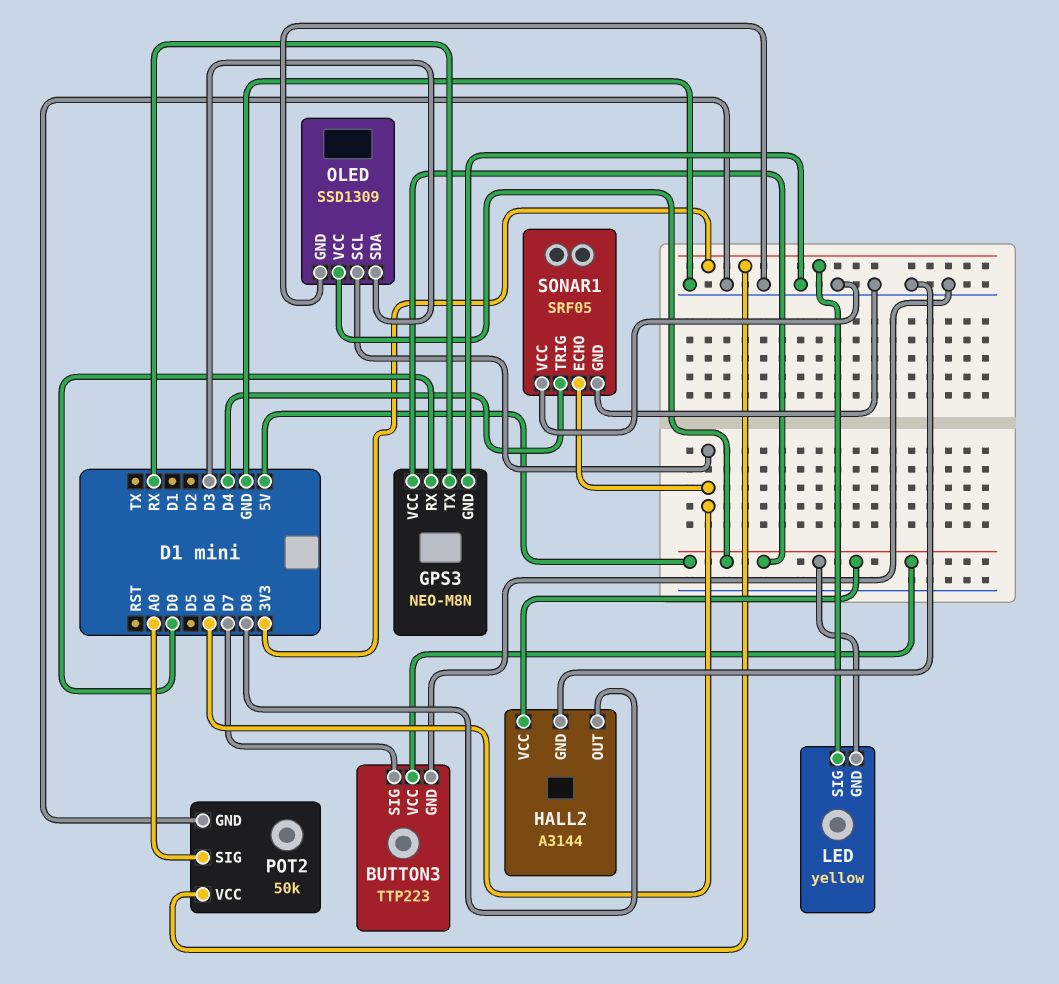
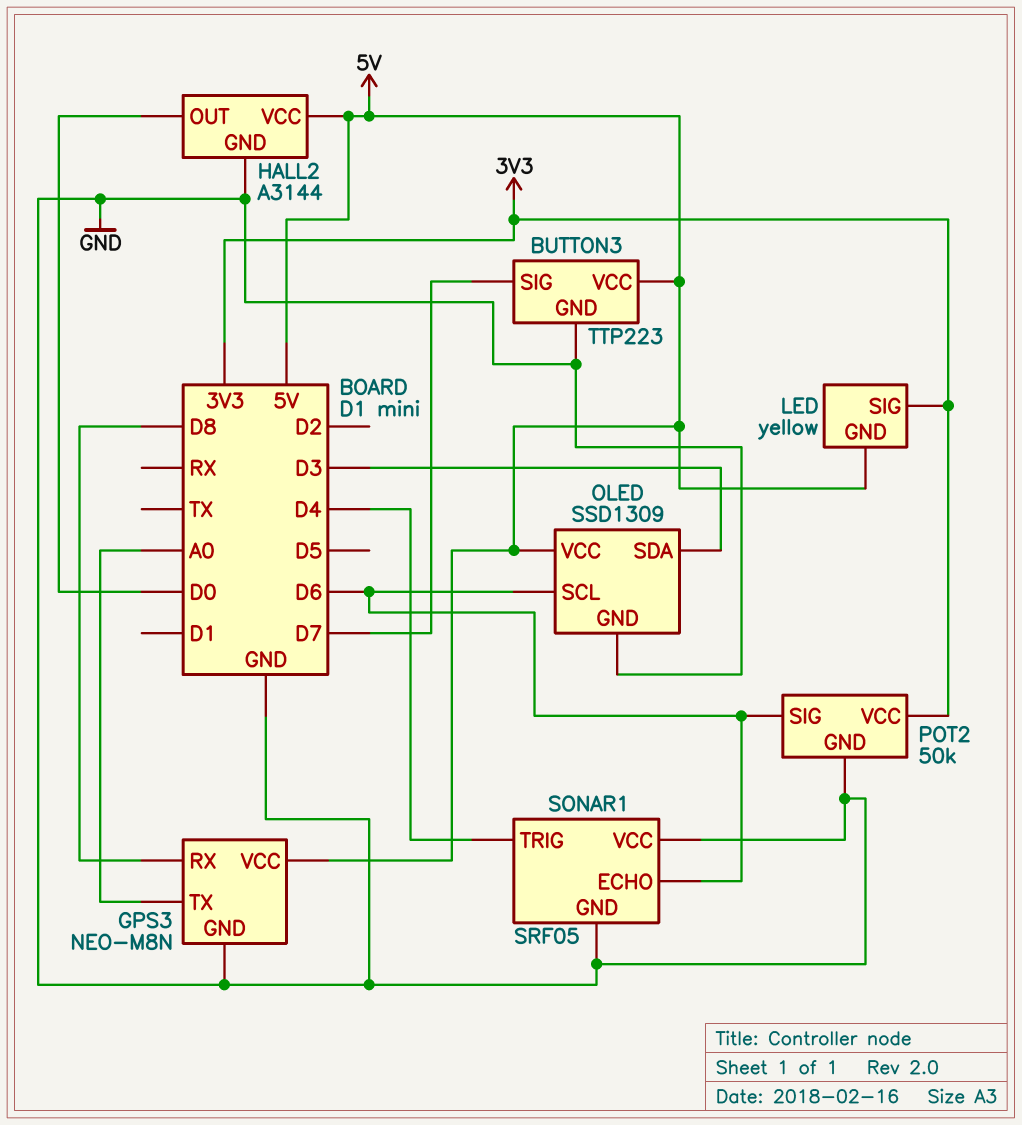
GPS3 pin RX: D0 -> D8
GPS3 pin TX: RX -> A0
HALL2 pin OUT: D8 -> D0
POT2 pin SIG: A0 -> D6

